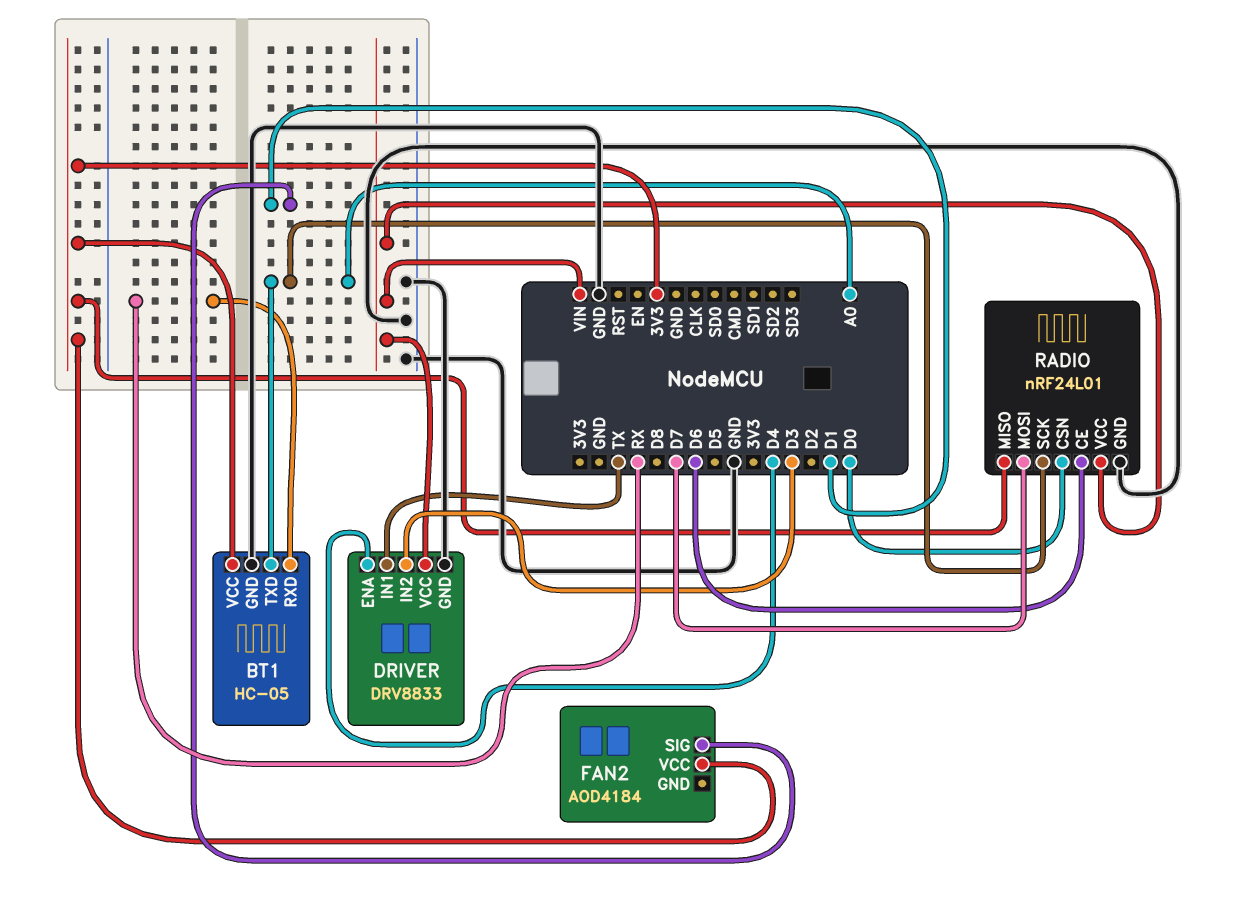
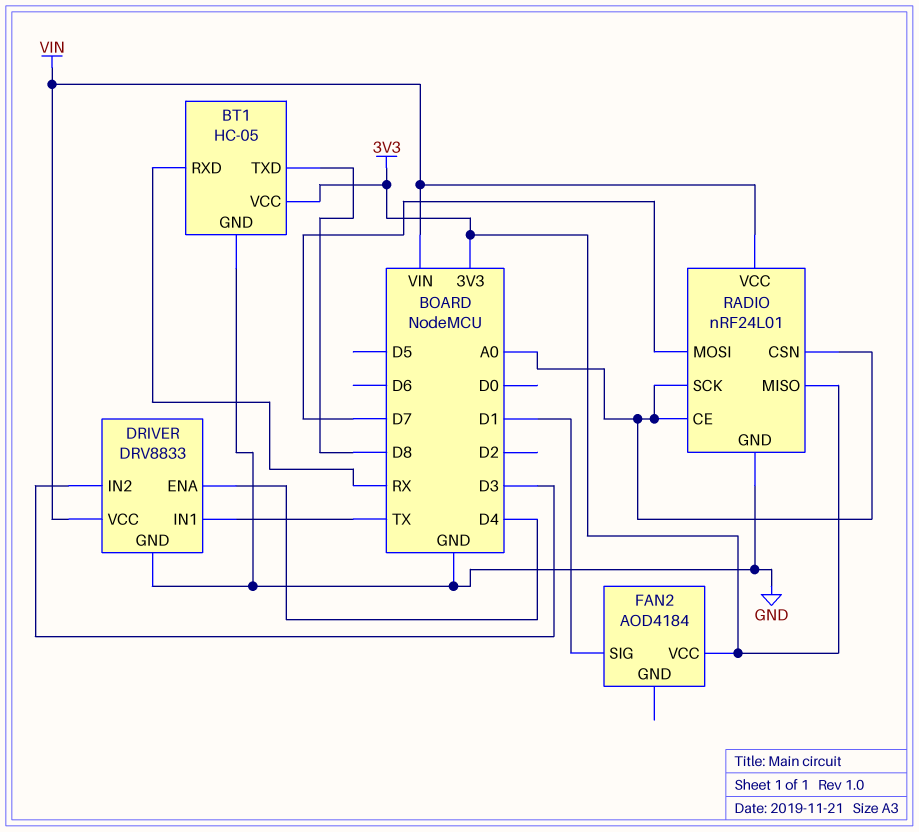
BT1 pin TXD: A0 -> D8
RADIO pin CE: D6 -> A0
RADIO pin CSN: D0 -> A0

